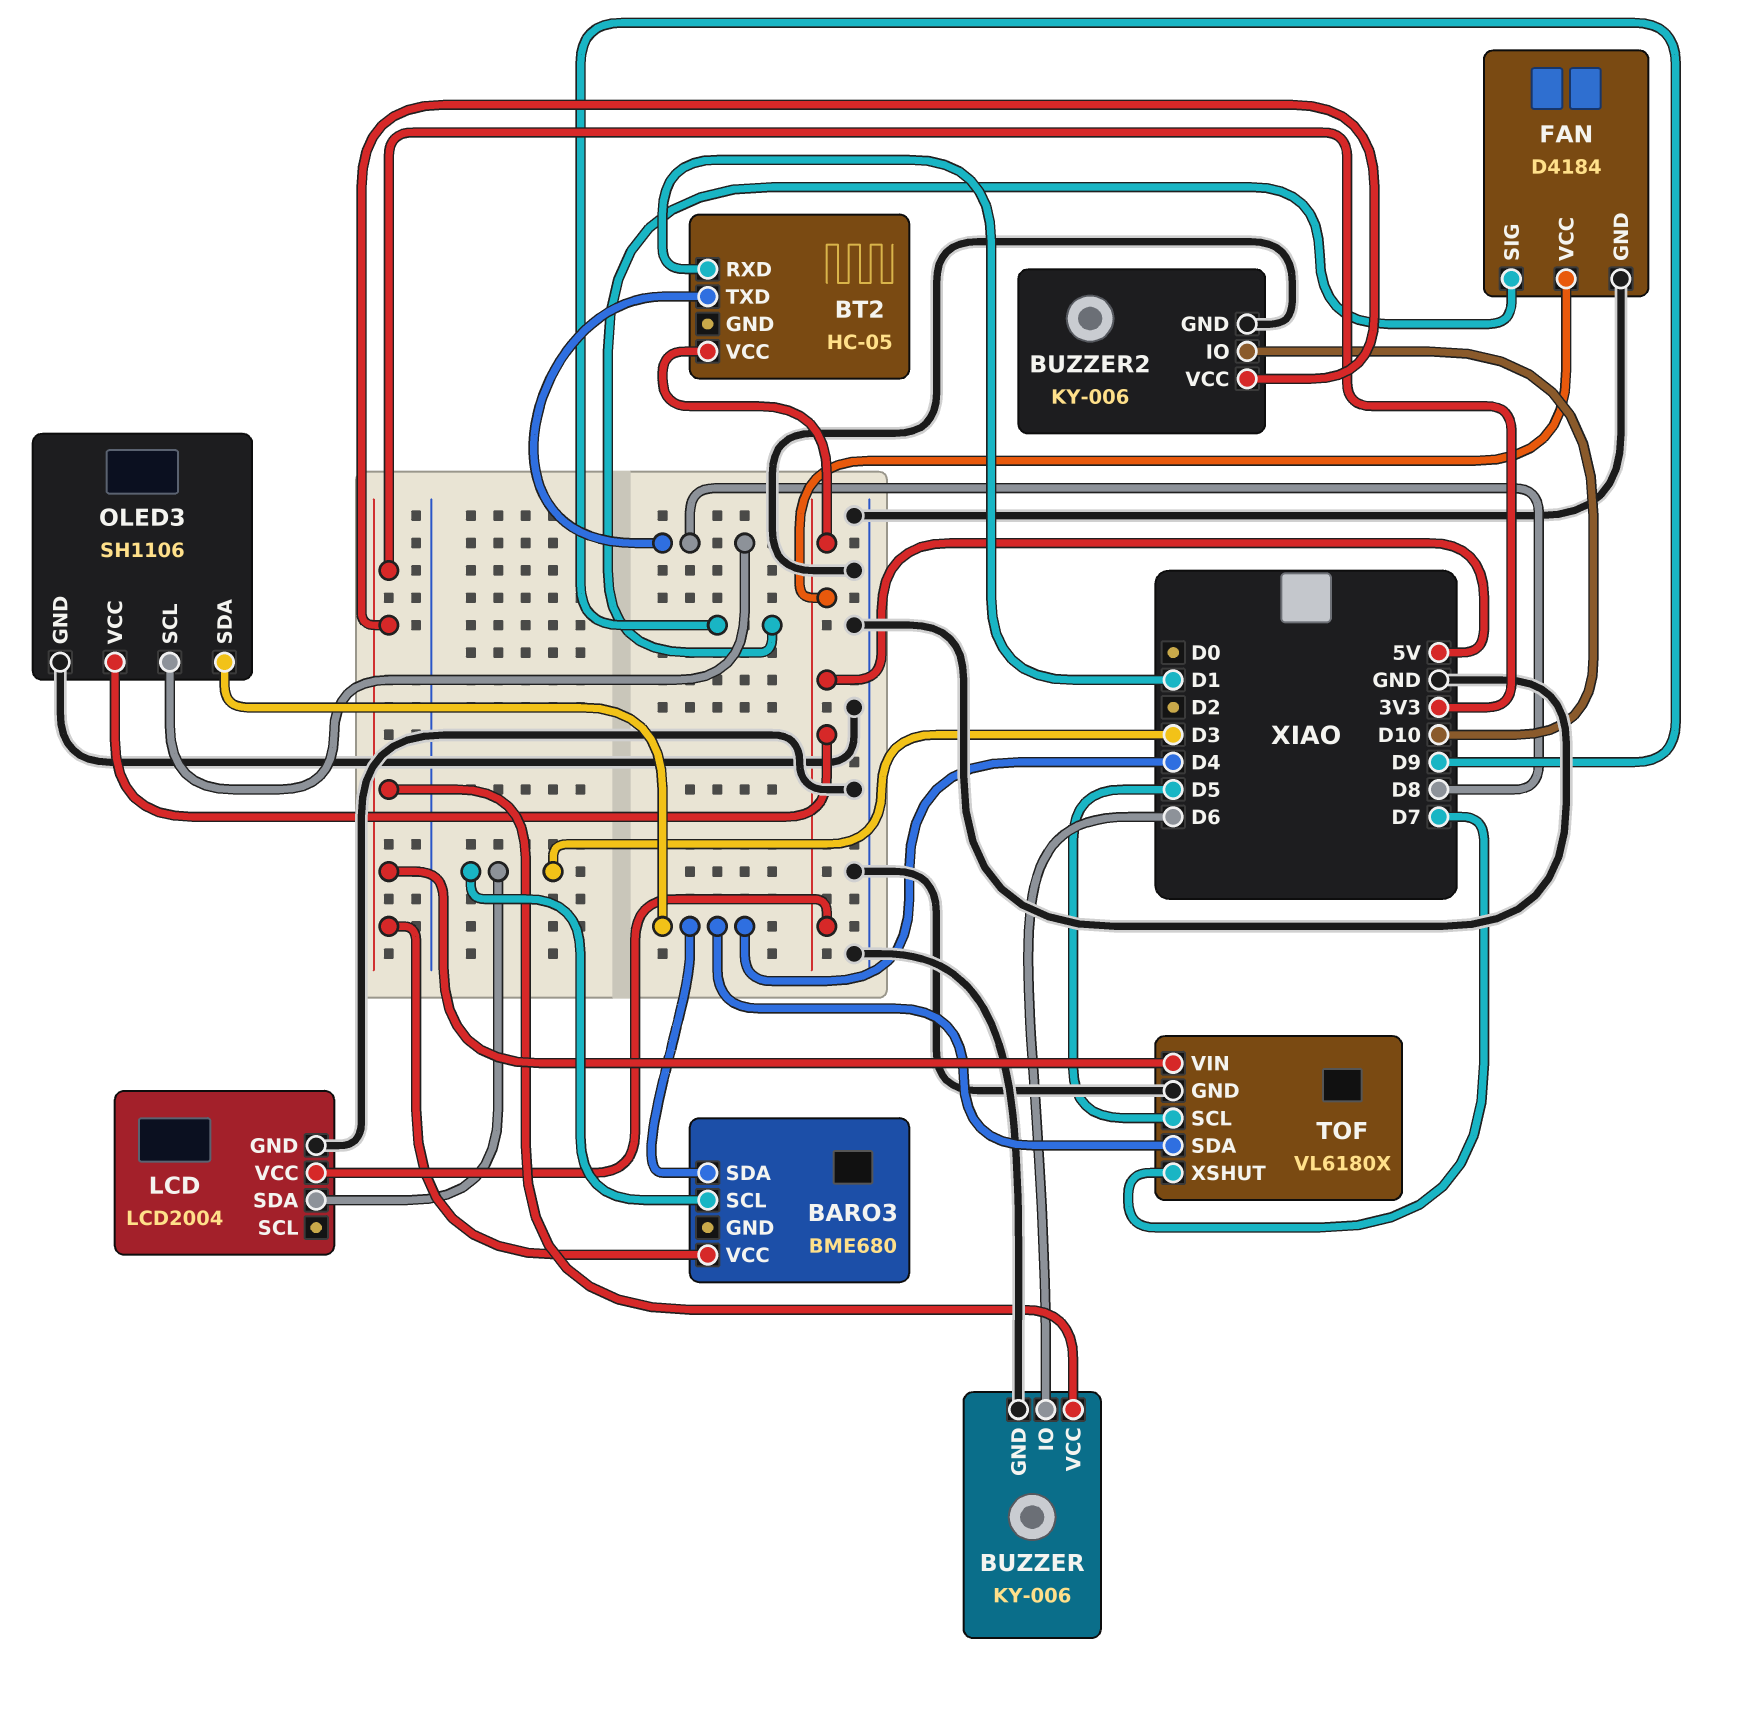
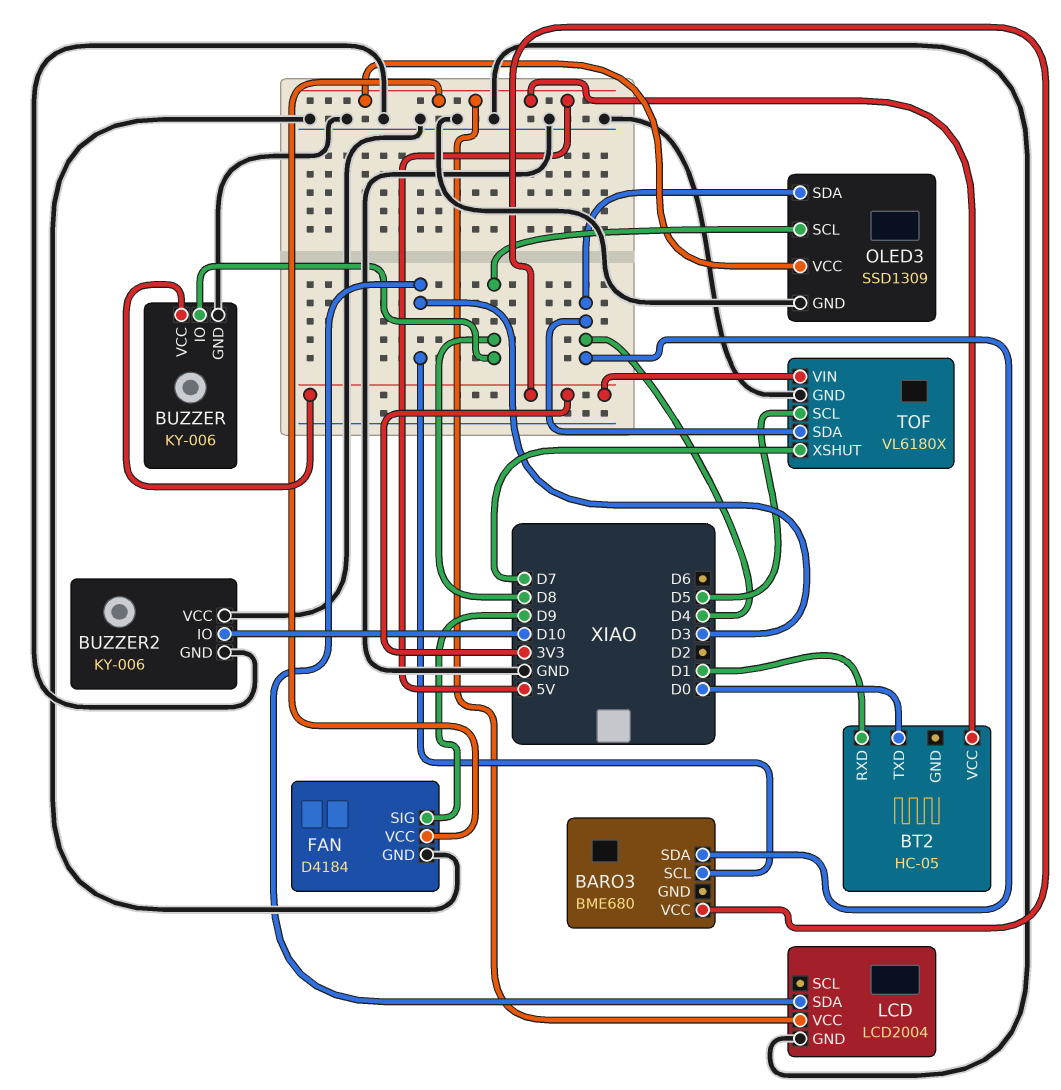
BT2 pin TXD: D8 -> D0
BUZZER pin IO: D6 -> D8
BUZZER2 pin VCC: 3V3 -> GND
OLED3: SH1106 -> SSD1309

